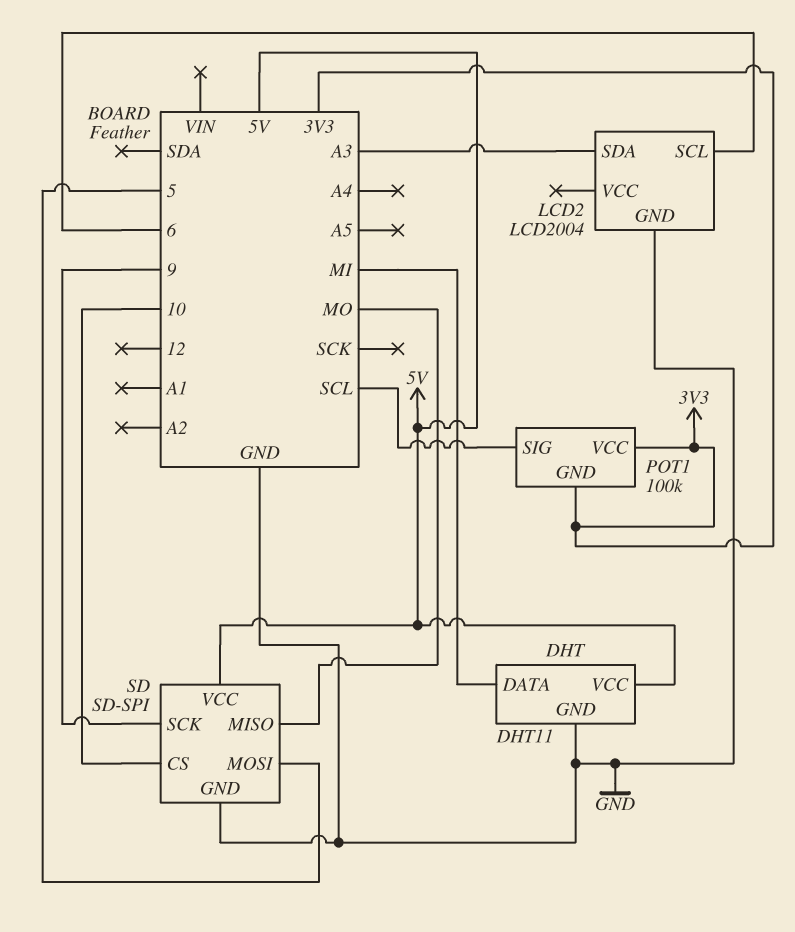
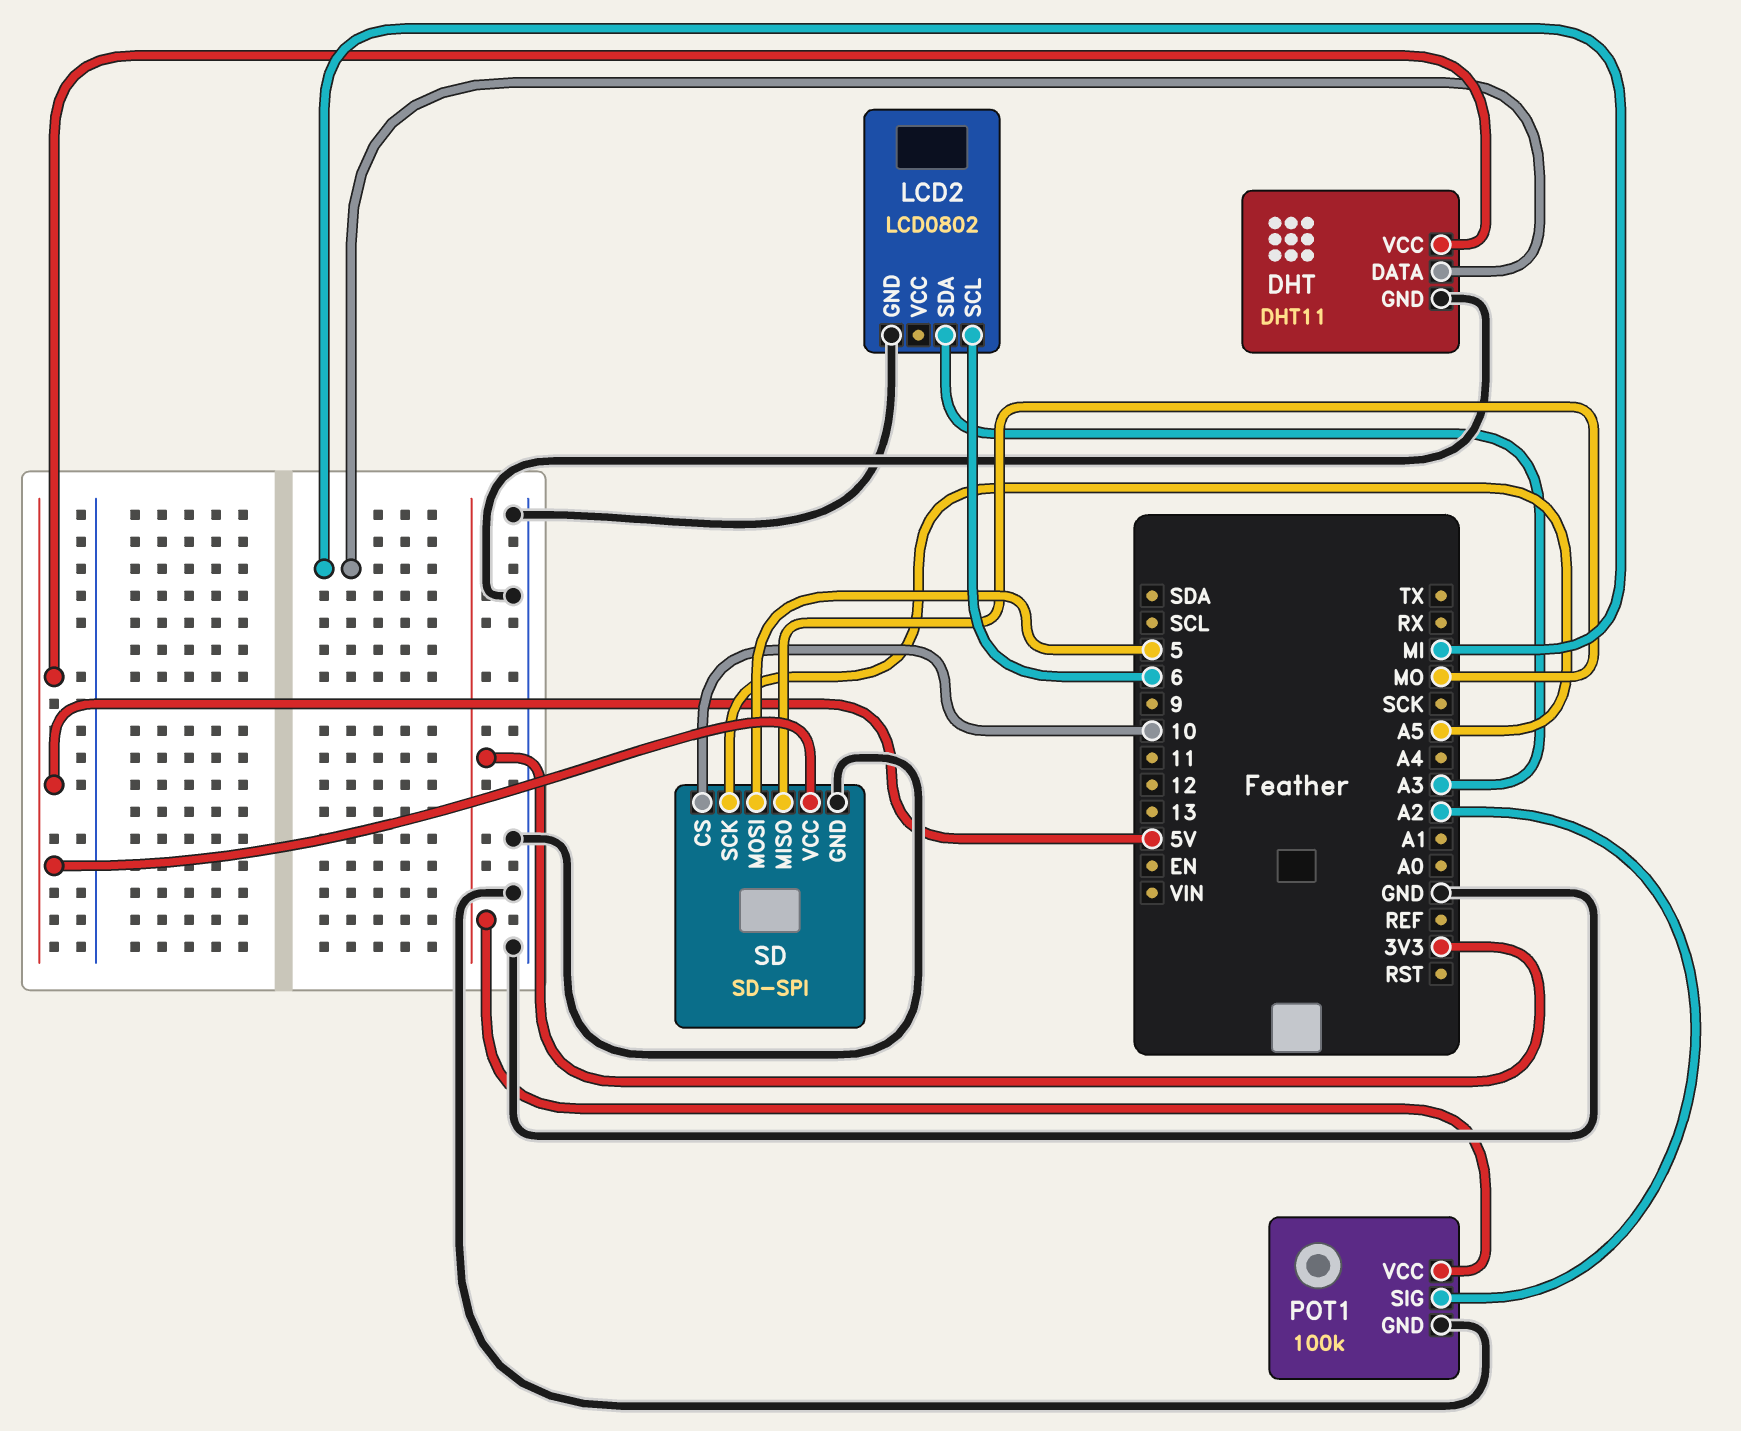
LCD2: LCD2004 -> LCD0802
POT1 pin GND: 3V3 -> GND
POT1 pin SIG: SCL -> A2
SD pin SCK: 9 -> A5

